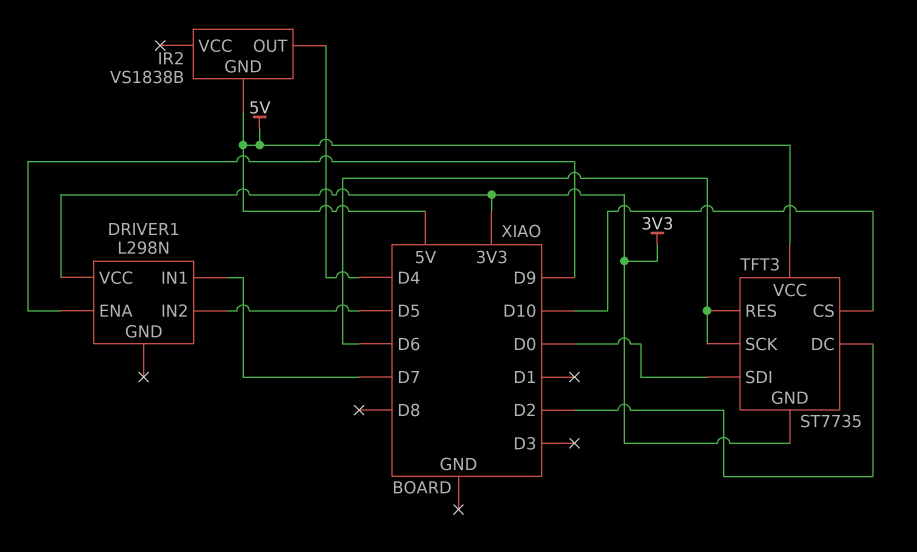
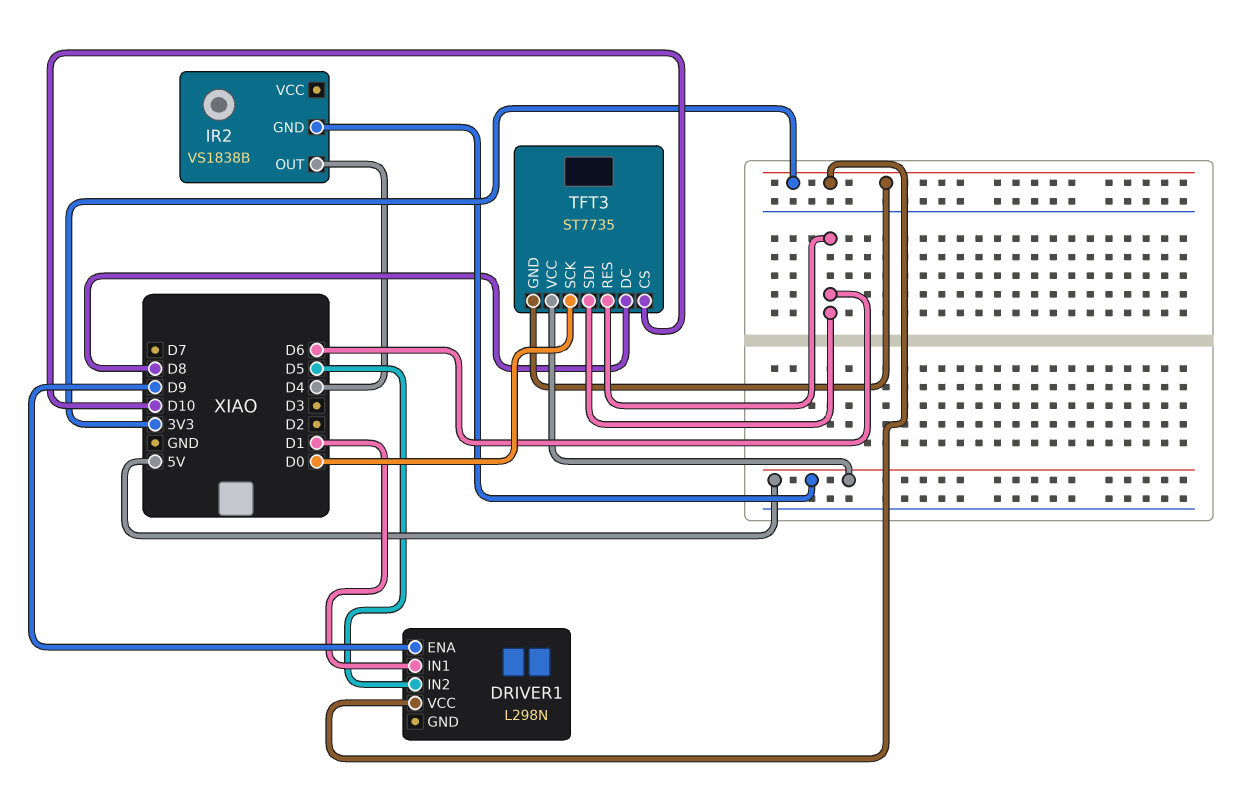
DRIVER1 pin IN1: D7 -> D1
TFT3 pin DC: D2 -> D8
TFT3 pin SCK: D6 -> D0
TFT3 pin SDI: D0 -> D6

